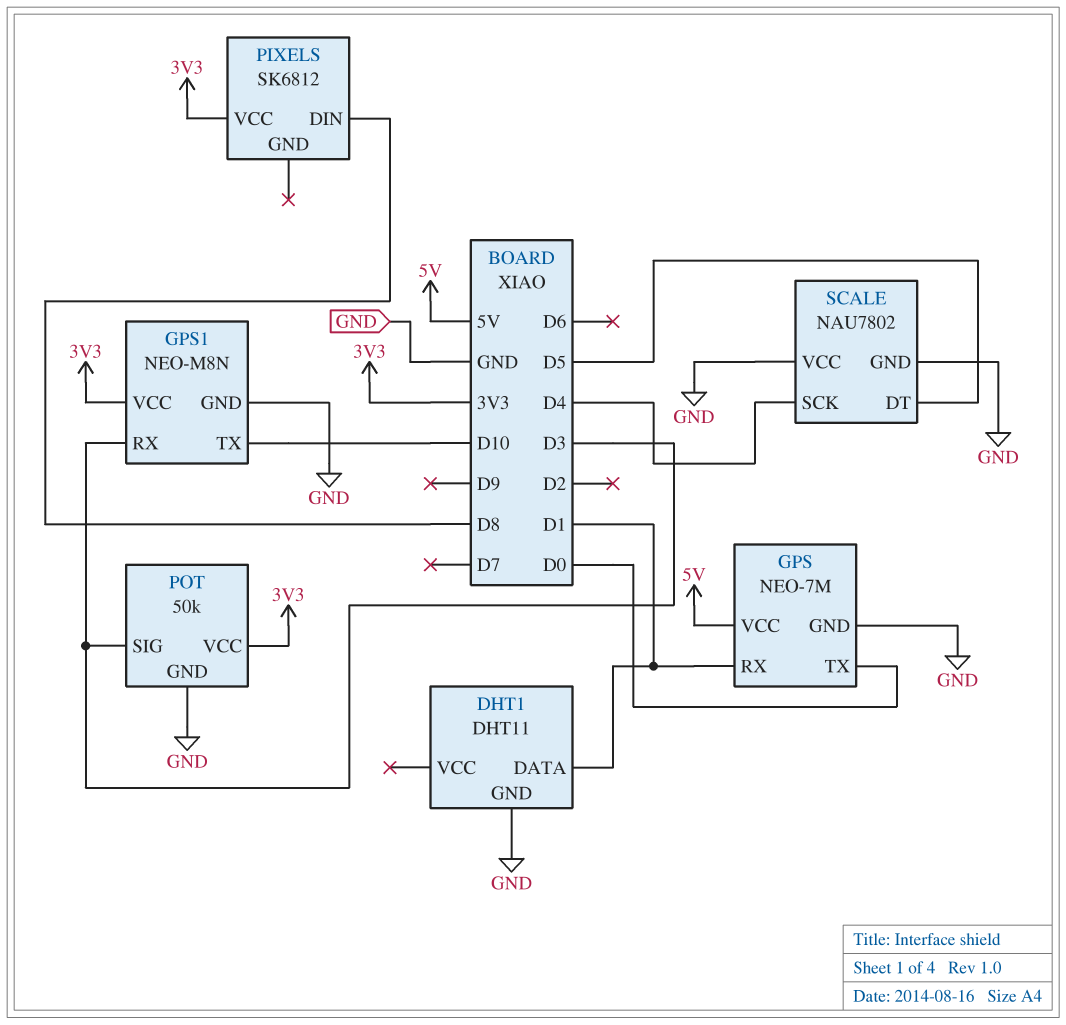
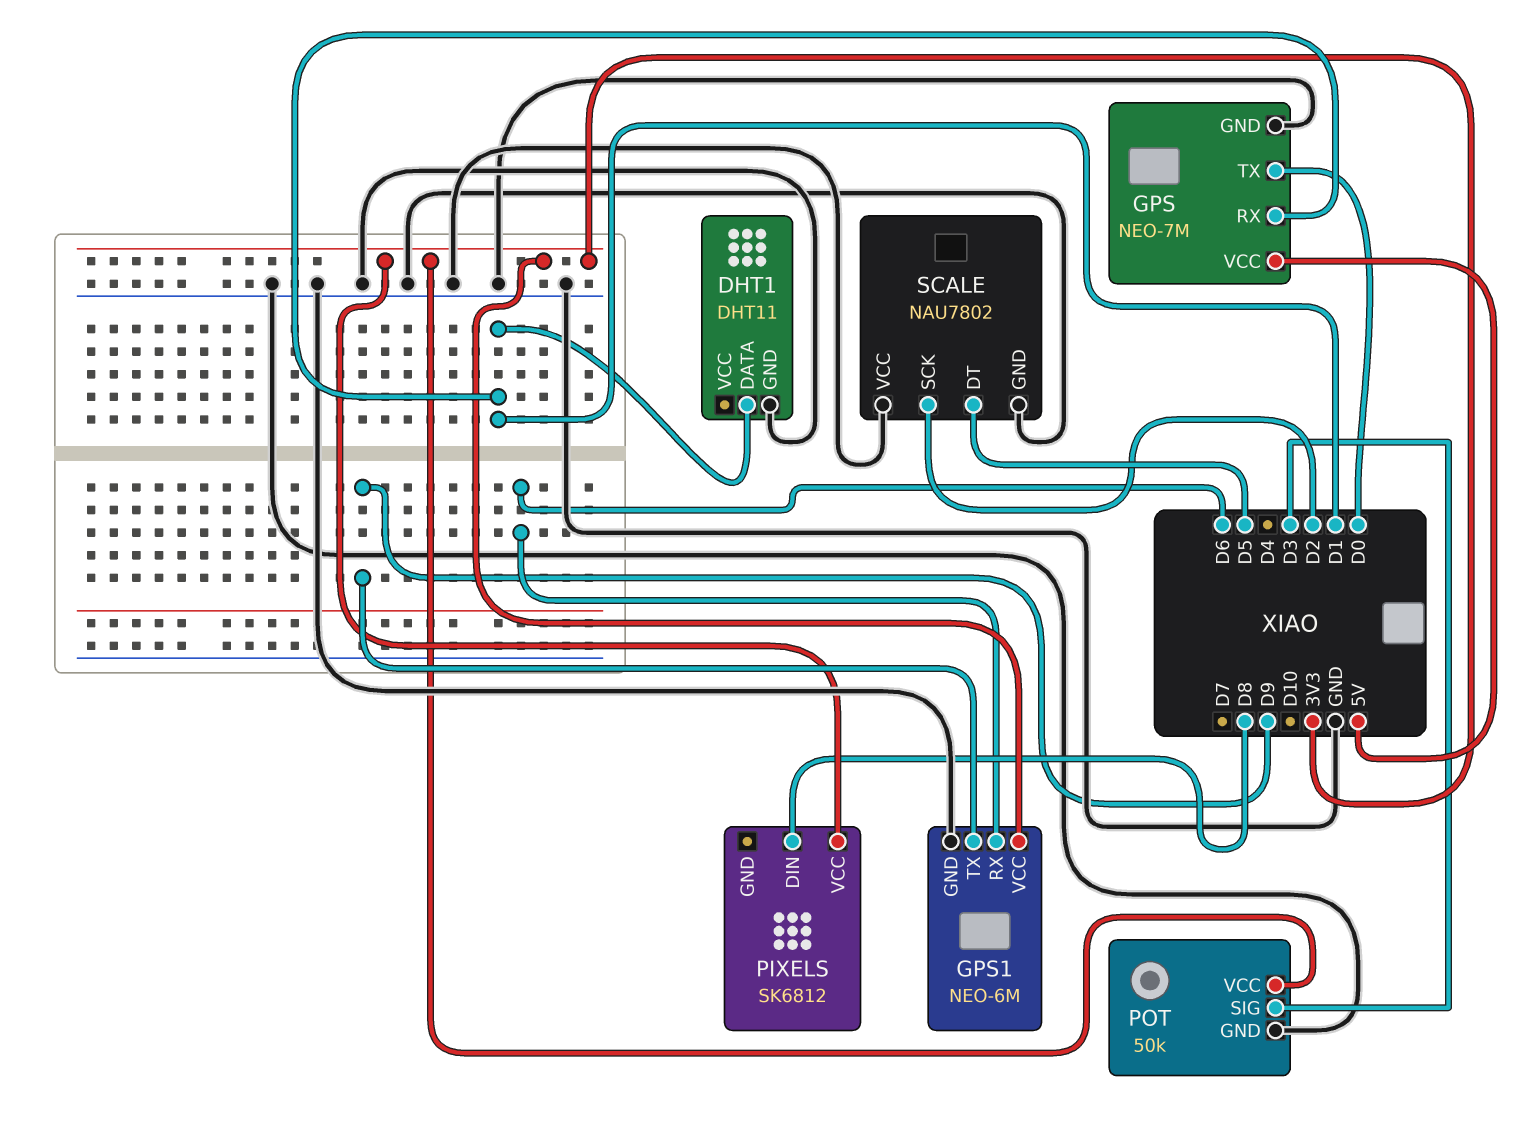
GPS1: NEO-M8N -> NEO-6M
GPS1 pin RX: D3 -> D6
GPS1 pin TX: D10 -> D9
SCALE pin SCK: D4 -> D2

